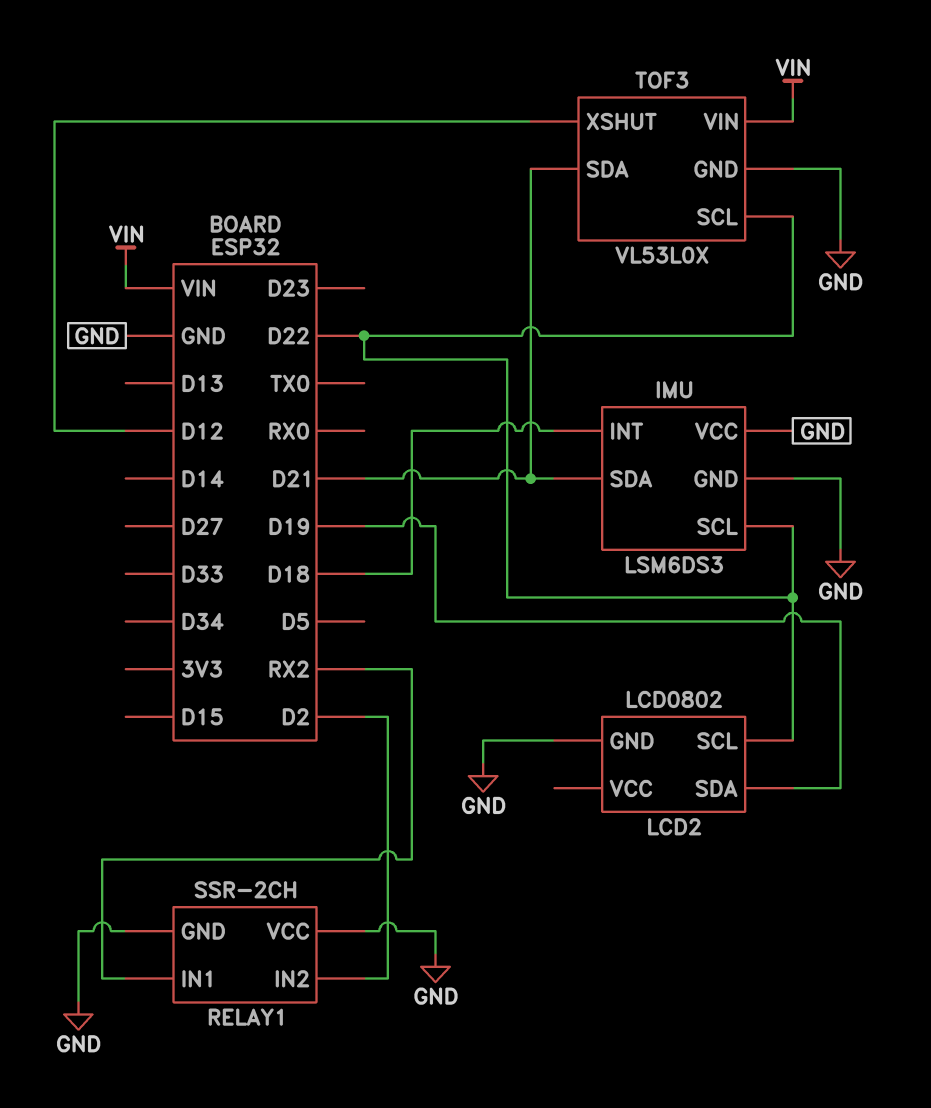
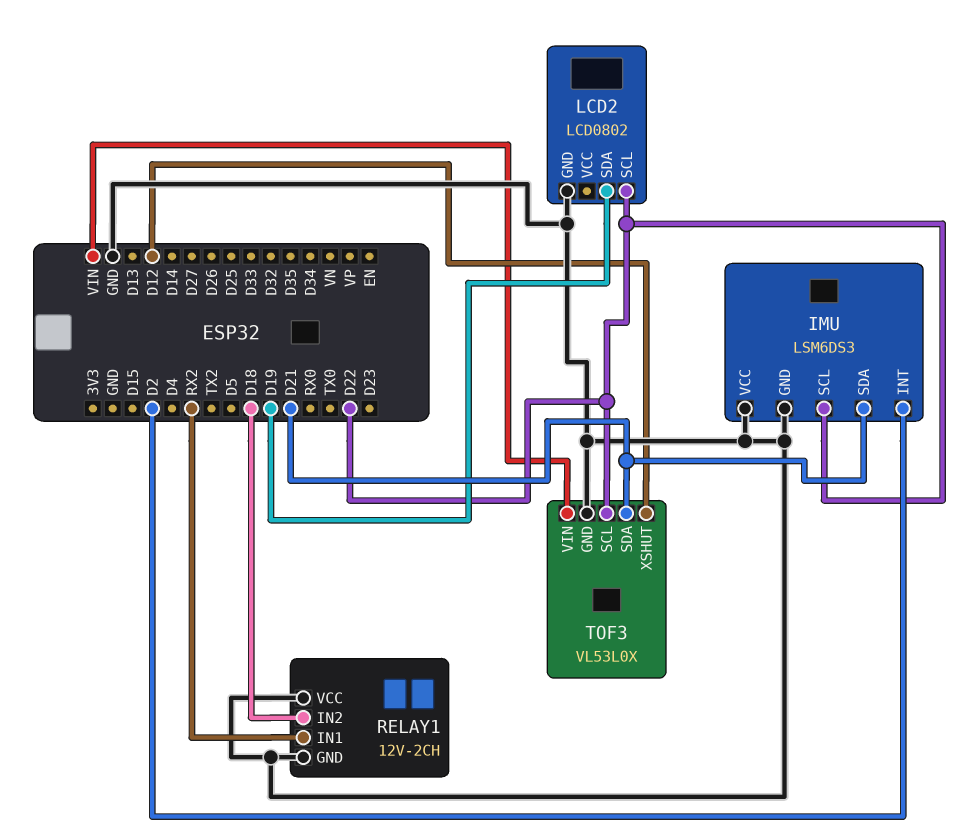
IMU pin INT: D18 -> D2
RELAY1: SSR-2CH -> 12V-2CH
RELAY1 pin IN2: D2 -> D18

